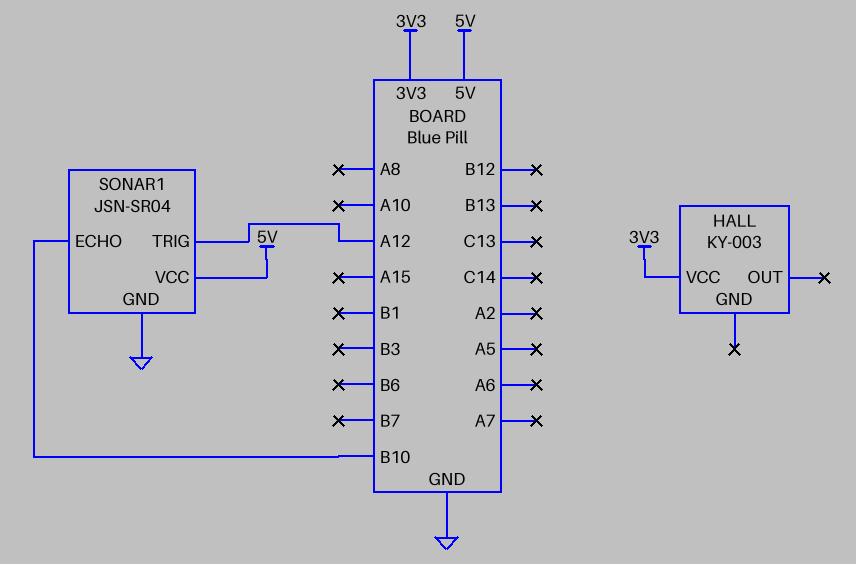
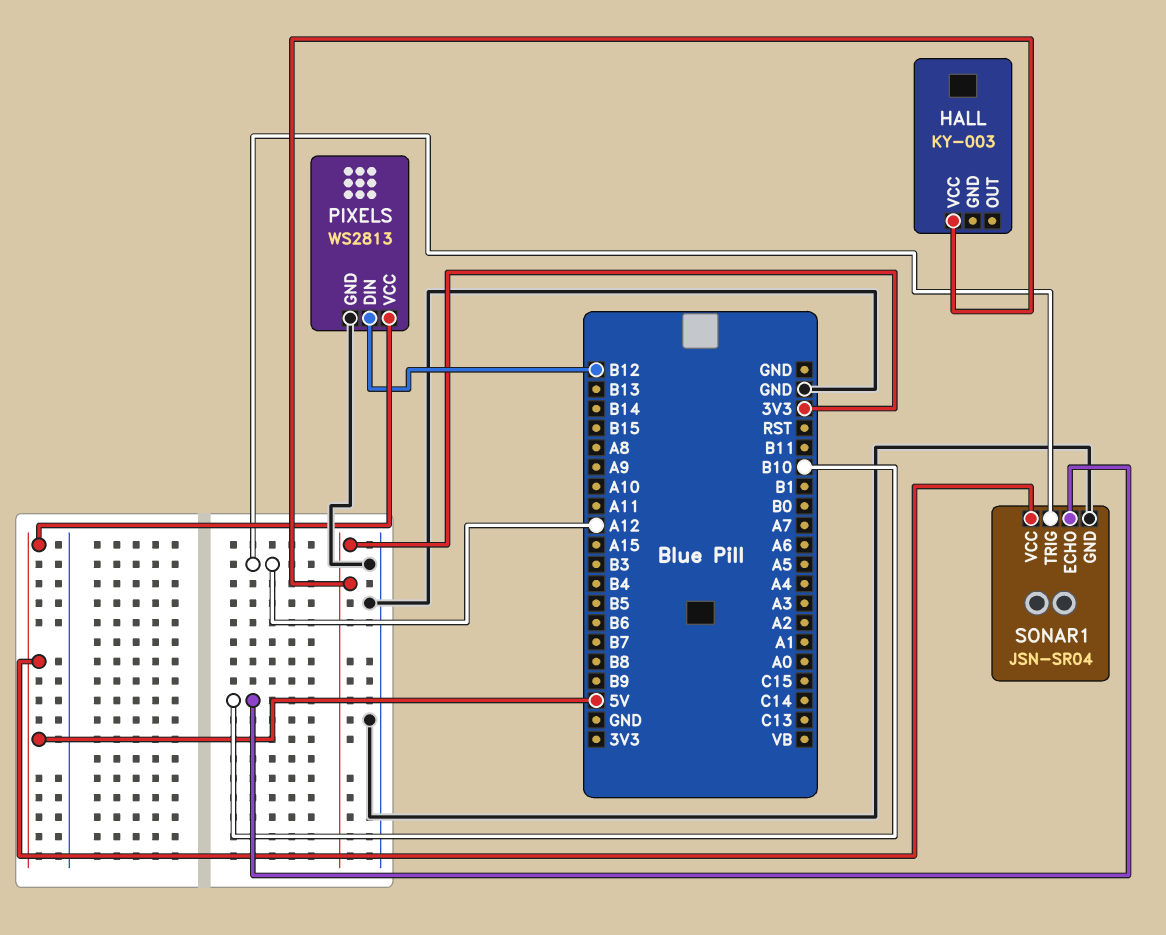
PIXELS: none -> WS2813
PIXELS pin DIN: none -> B12
PIXELS pin GND: none -> GND
PIXELS pin VCC: none -> 5V

